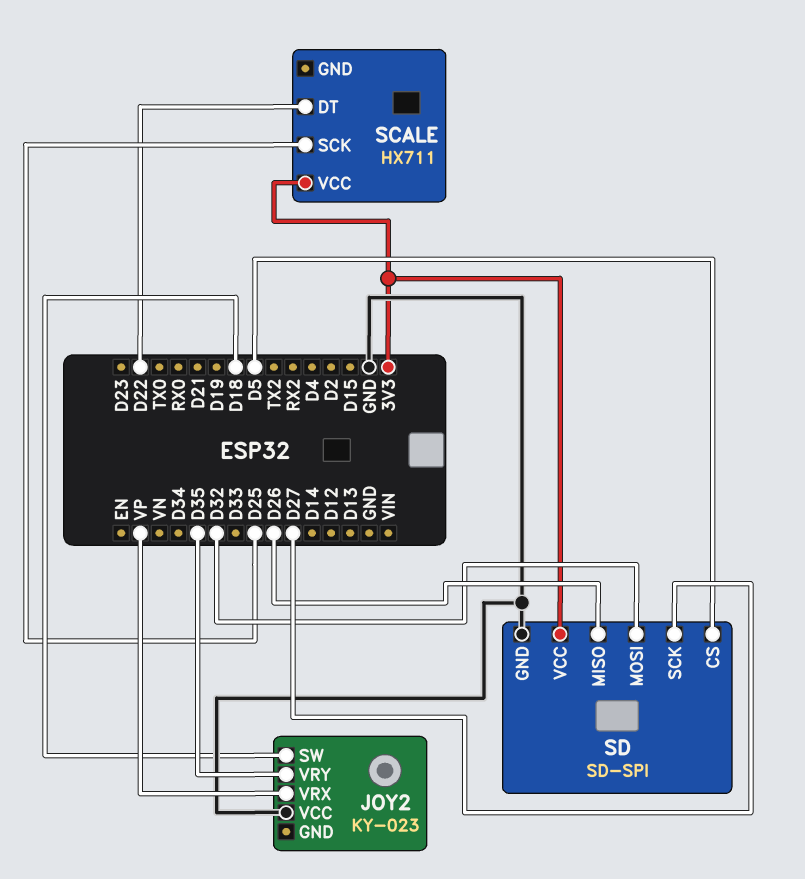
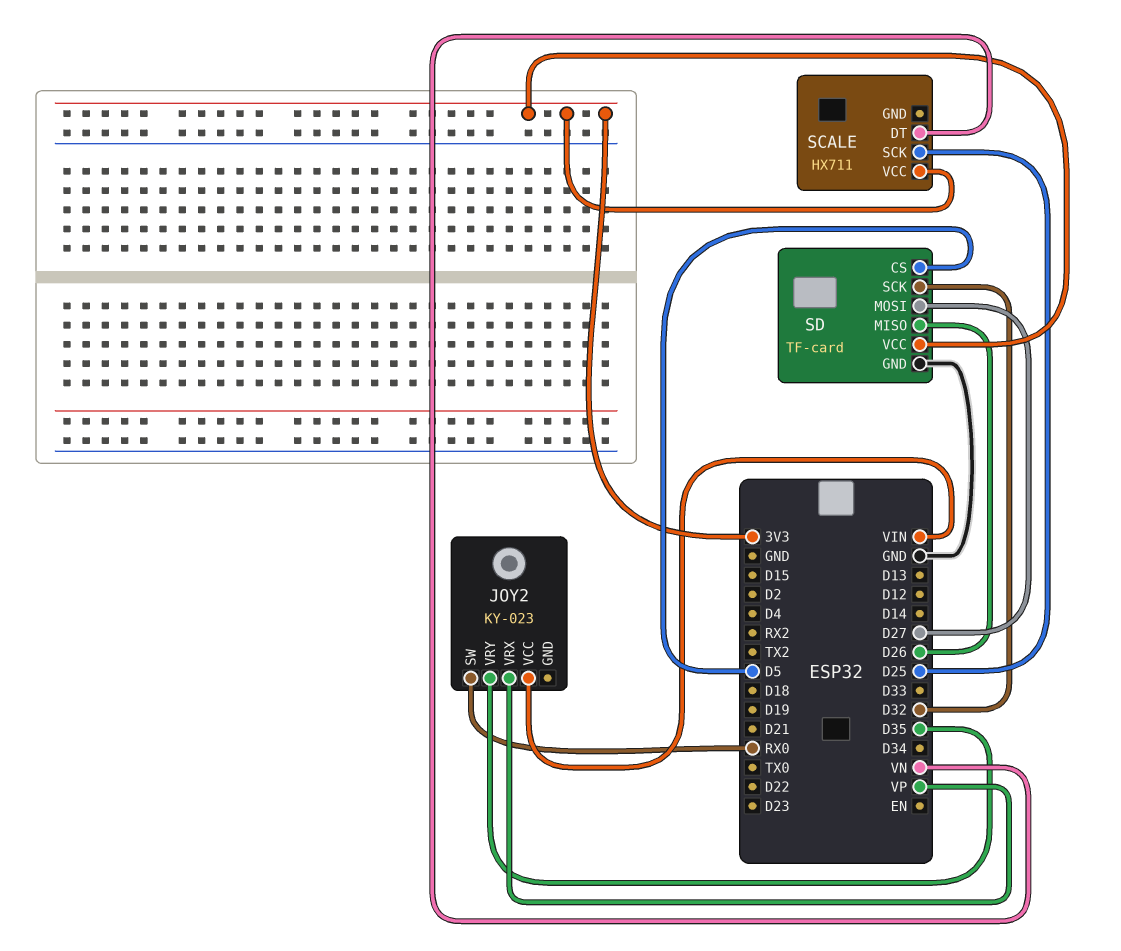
JOY2 pin SW: D18 -> RX0
JOY2 pin VCC: GND -> VIN
SCALE pin DT: D22 -> VN
SD: SD-SPI -> TF-card
SD pin MOSI: D32 -> D27
SD pin SCK: D27 -> D32

